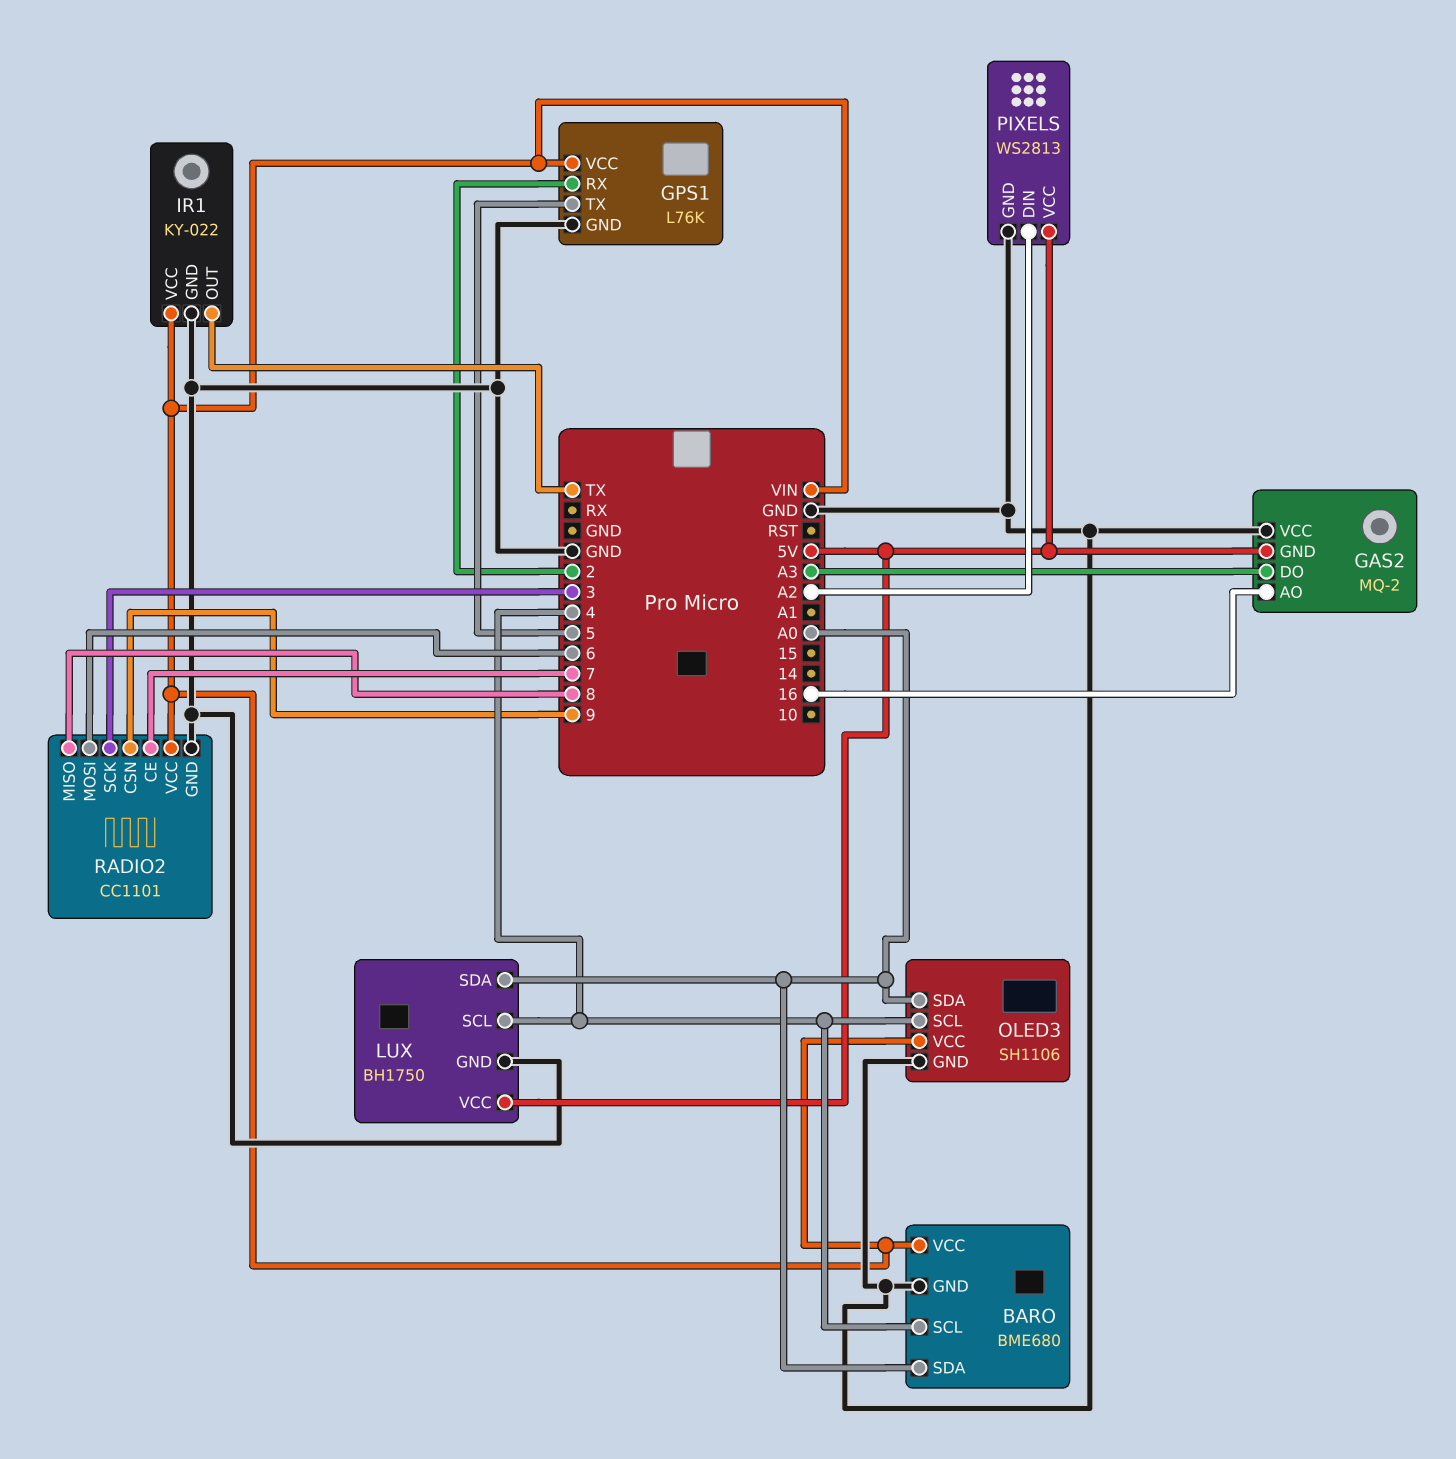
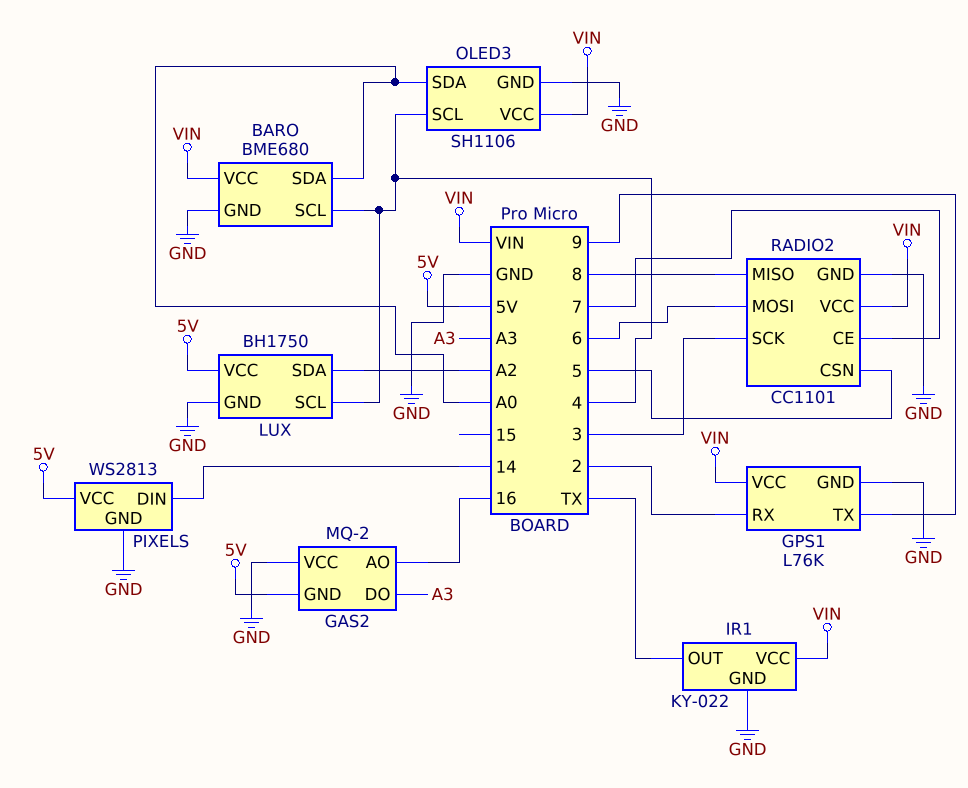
GPS1 pin TX: 5 -> 9
LUX pin SDA: A0 -> A2
PIXELS pin DIN: A2 -> 14
RADIO2 pin CSN: 9 -> 5

